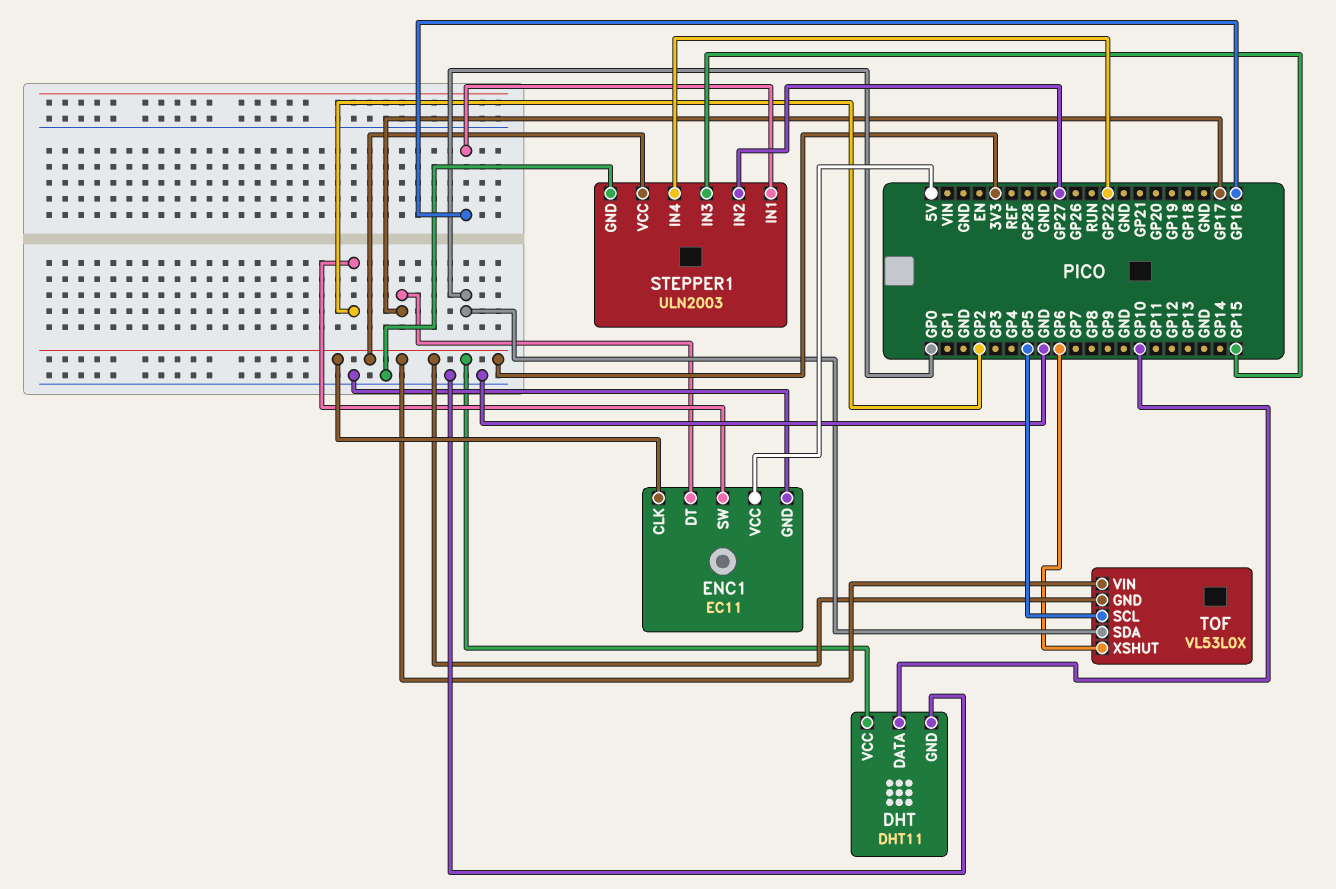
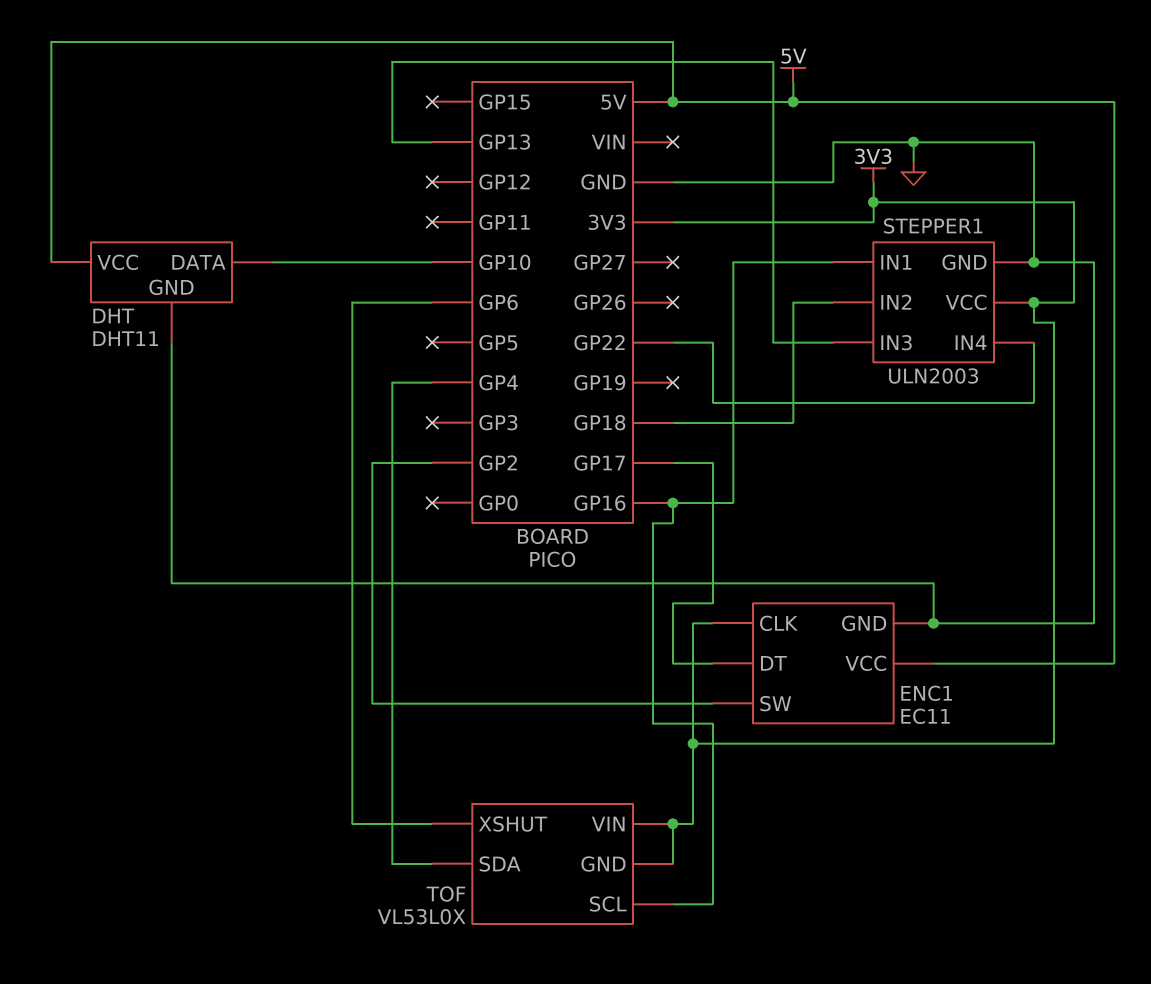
DHT pin VCC: 3V3 -> 5V
STEPPER1 pin IN2: GP27 -> GP18
STEPPER1 pin IN3: GP15 -> GP13
TOF pin SCL: GP5 -> GP16
TOF pin SDA: GP0 -> GP4

